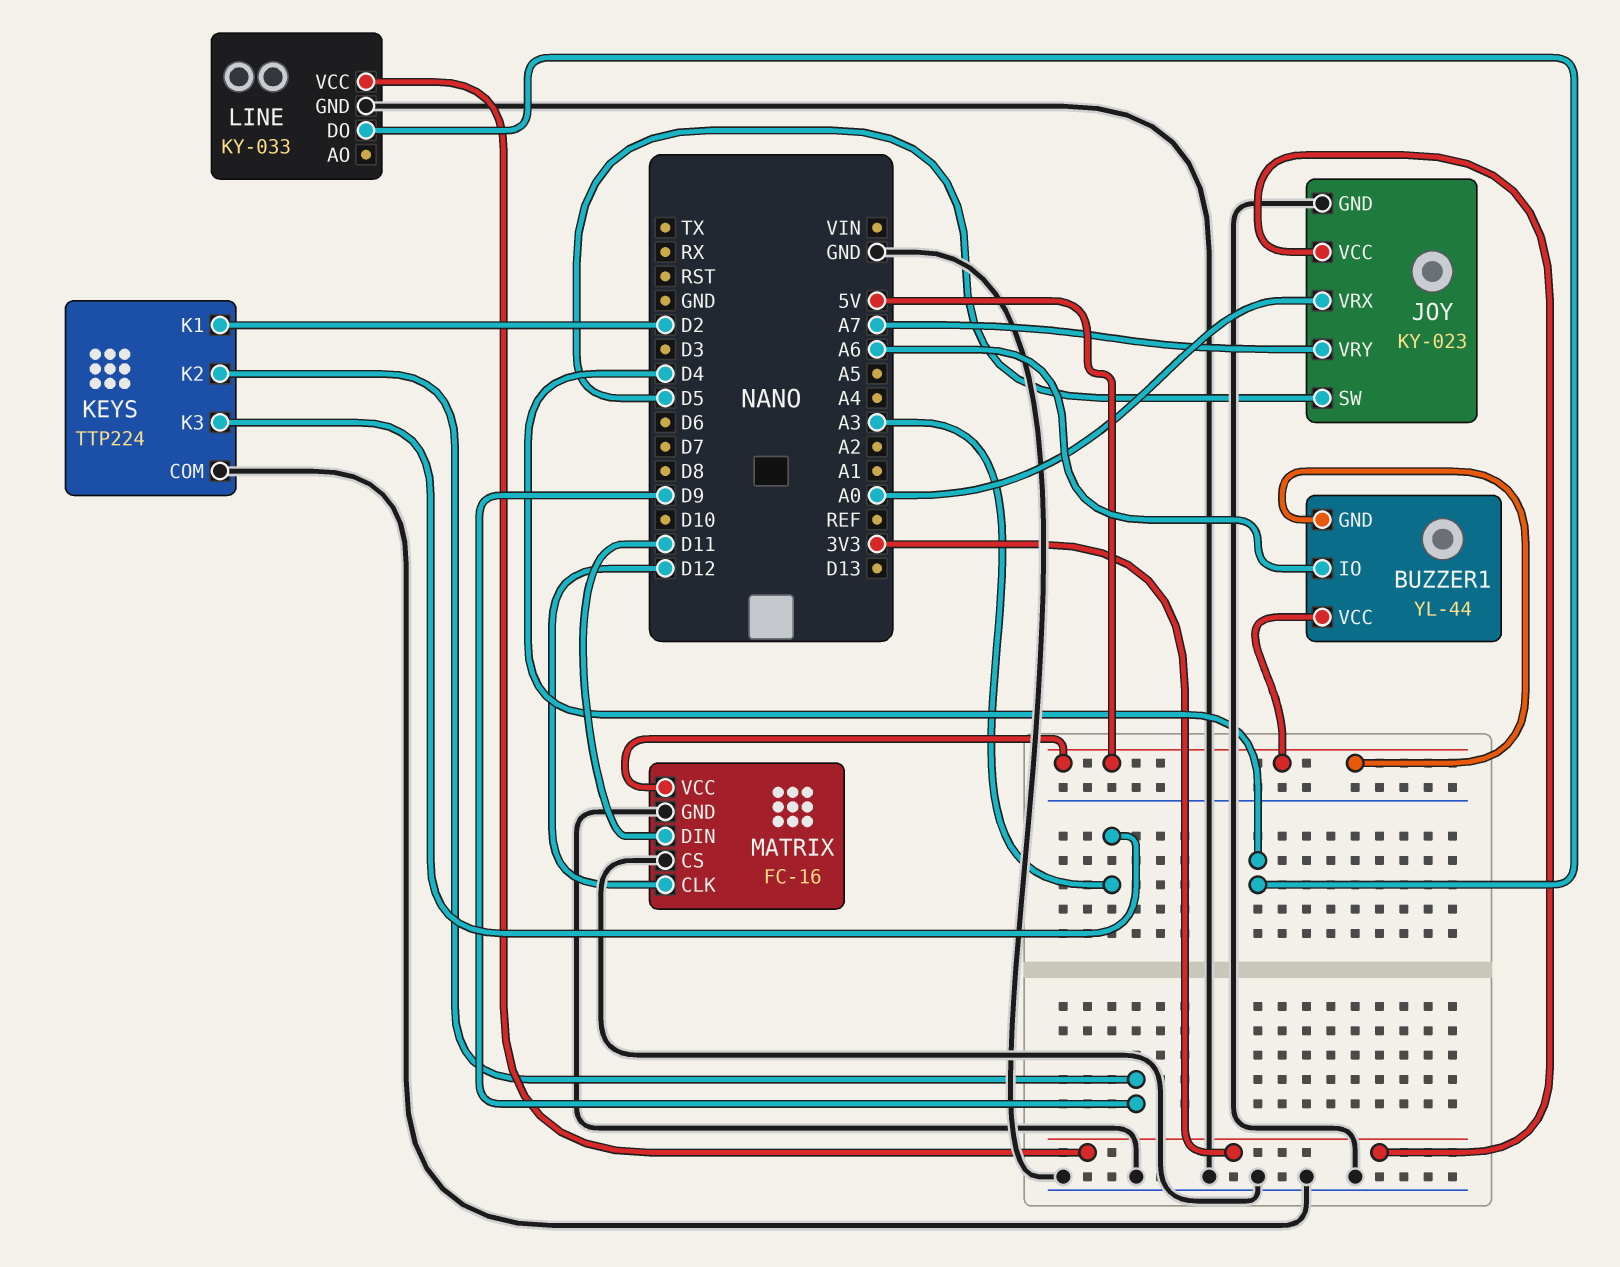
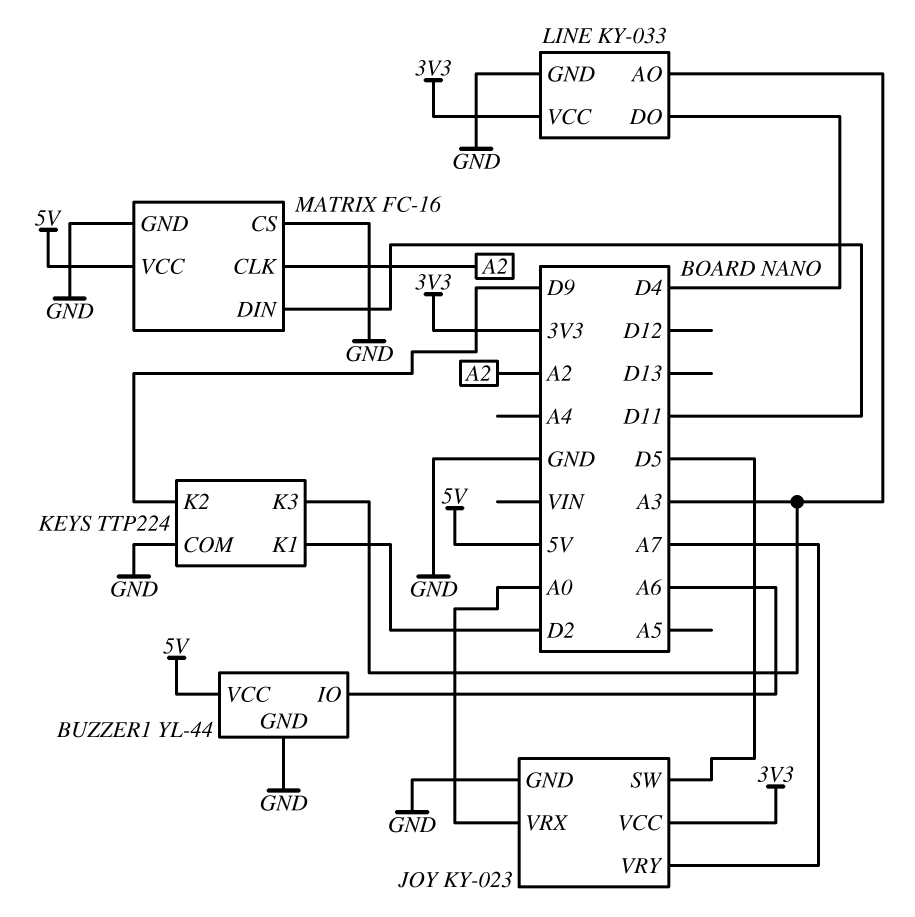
BUZZER1 pin GND: 5V -> GND
LINE pin AO: none -> A3
MATRIX pin CLK: D12 -> A2

